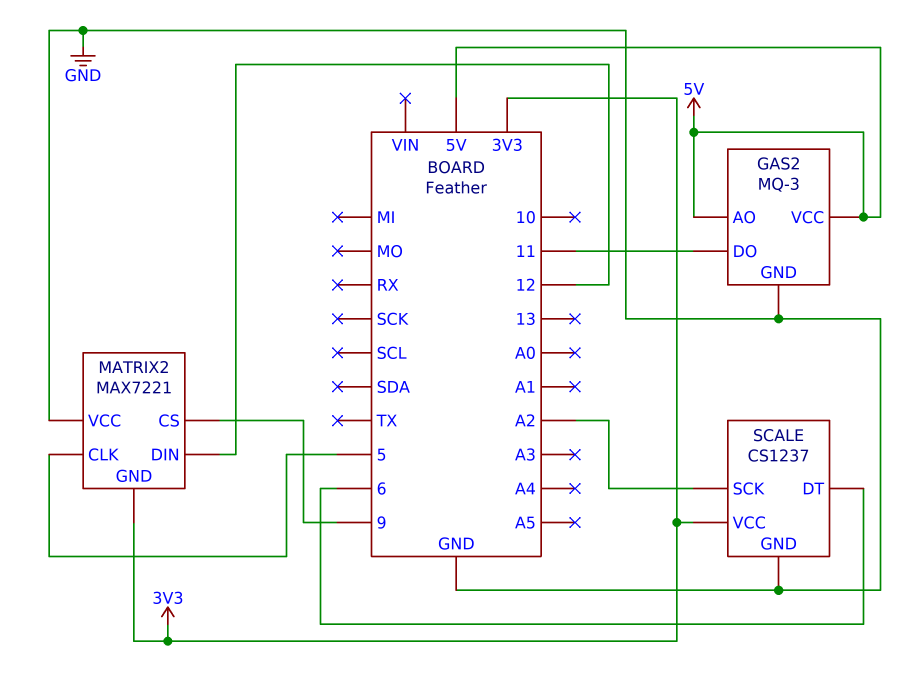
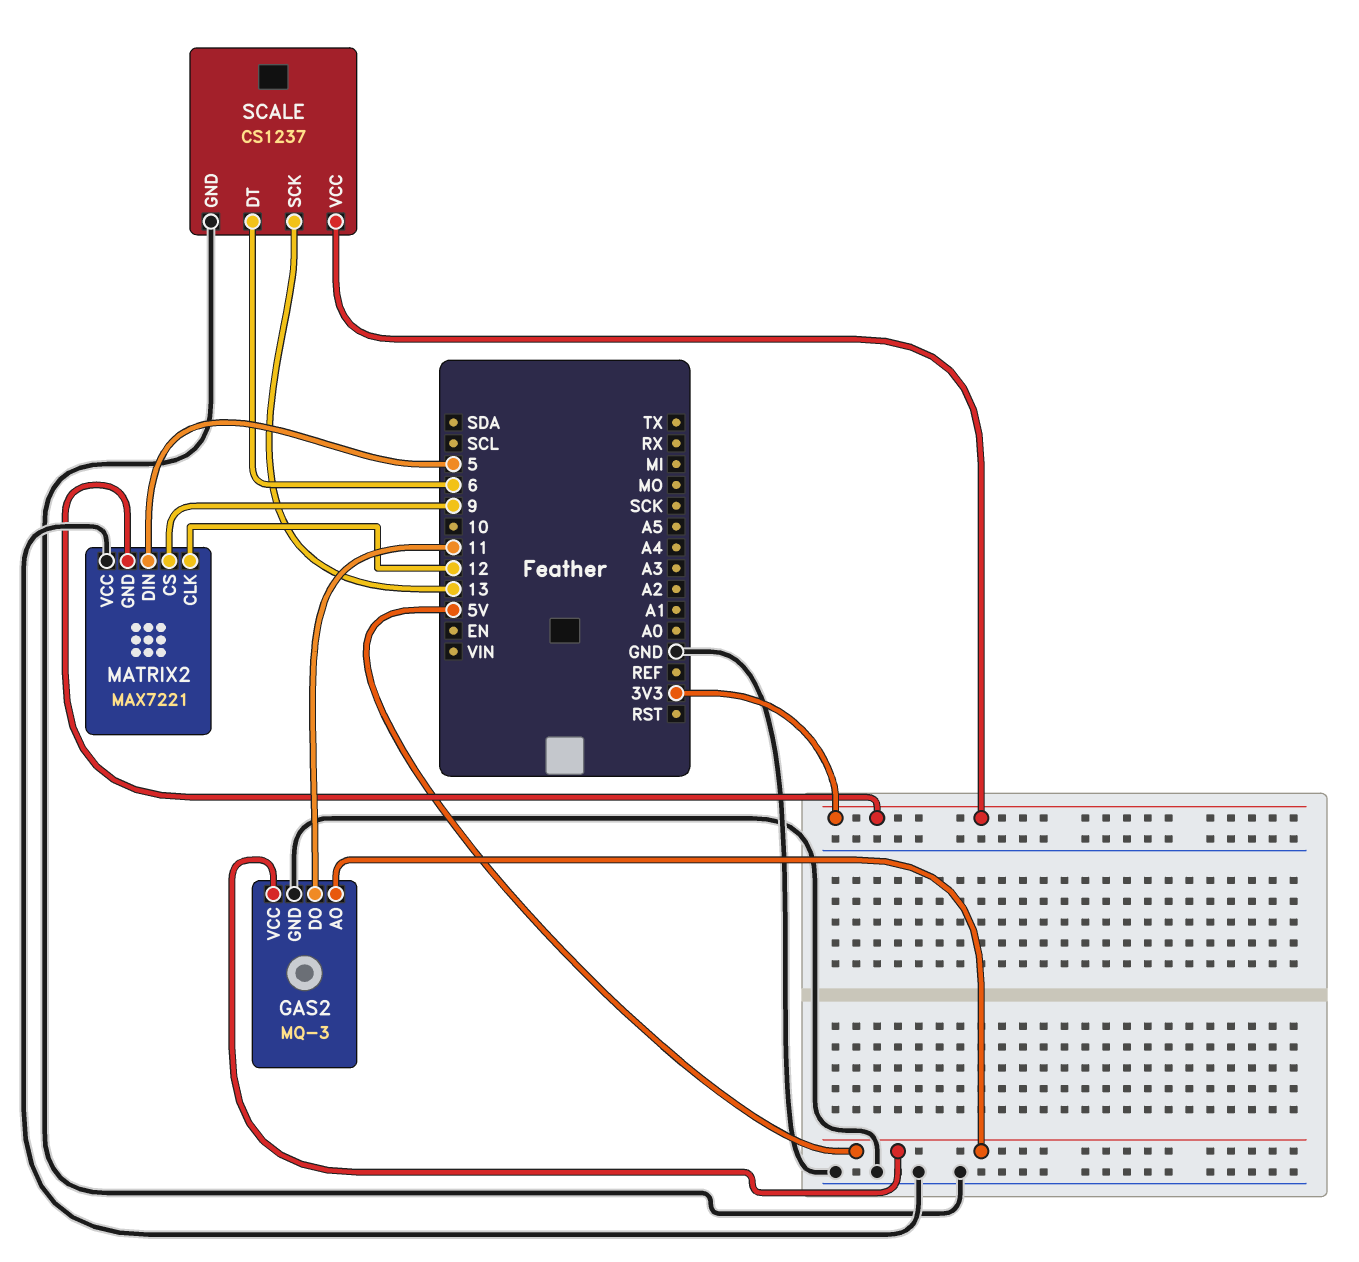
MATRIX2 pin CLK: 5 -> 12
MATRIX2 pin DIN: 12 -> 5
SCALE pin SCK: A2 -> 13

